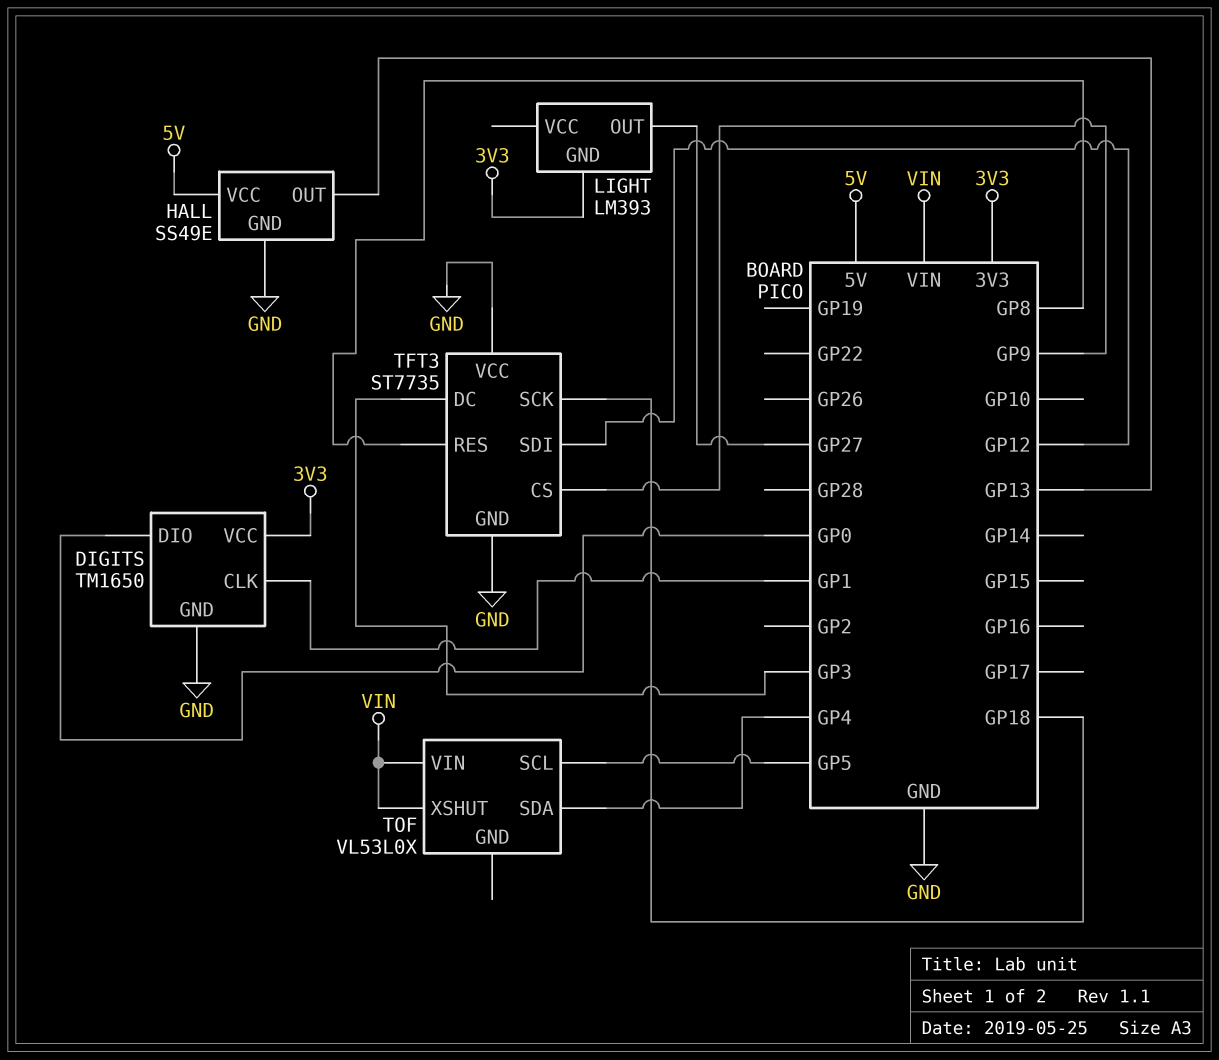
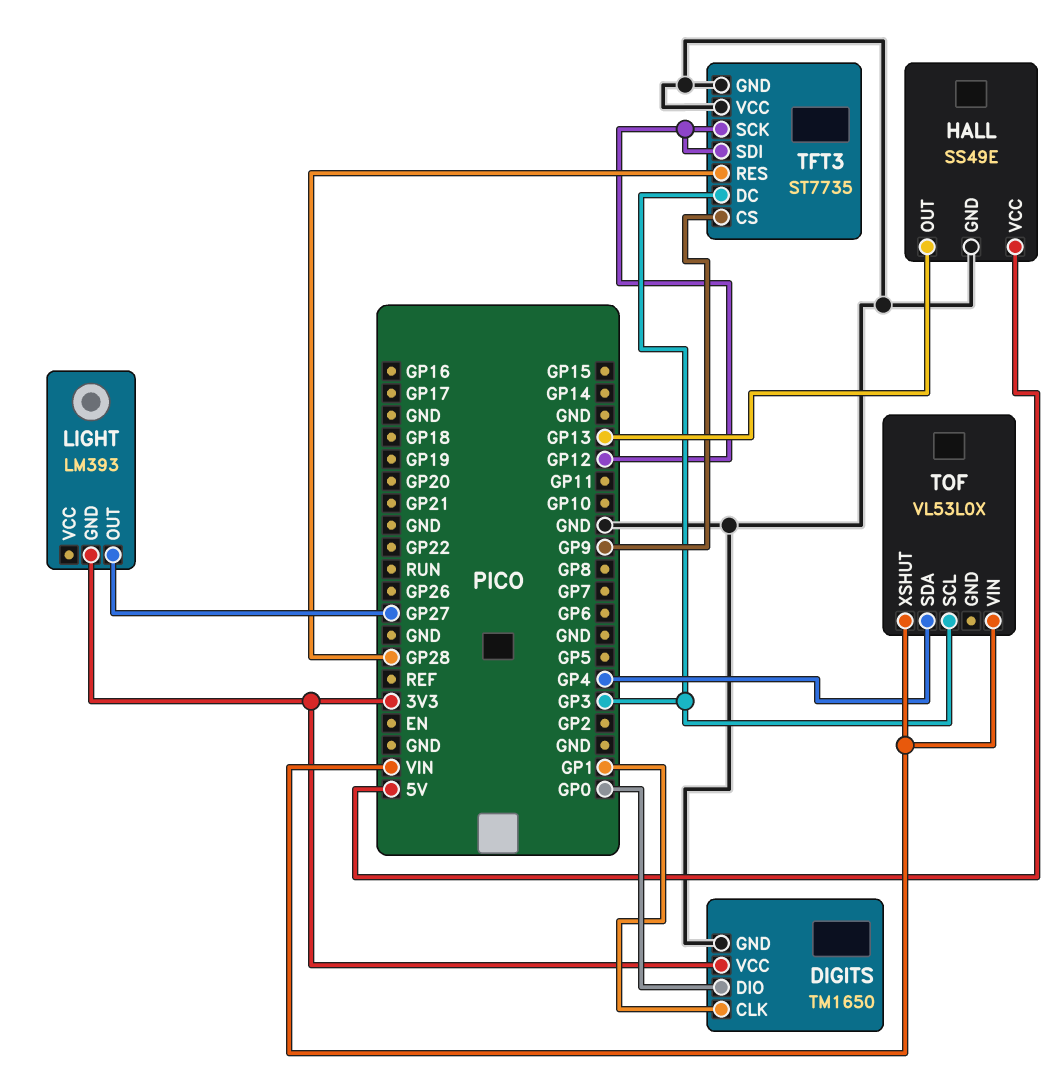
TFT3 pin RES: GP8 -> GP28
TFT3 pin SCK: GP18 -> GP12
TOF pin SCL: GP5 -> GP3

